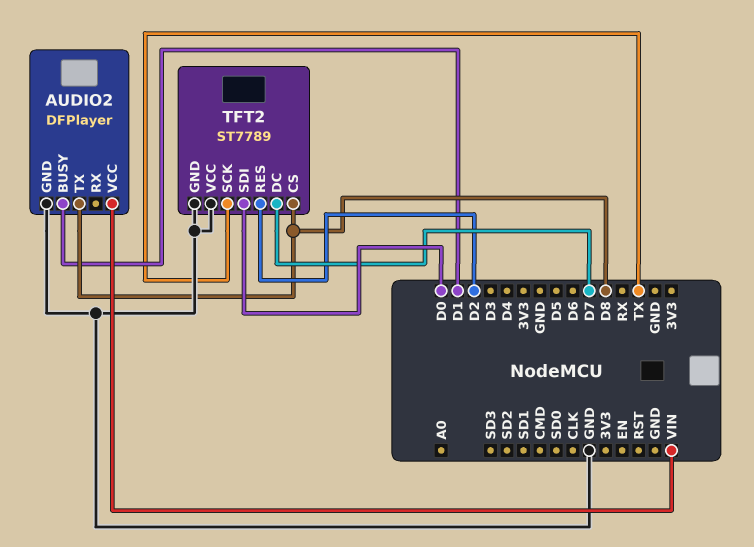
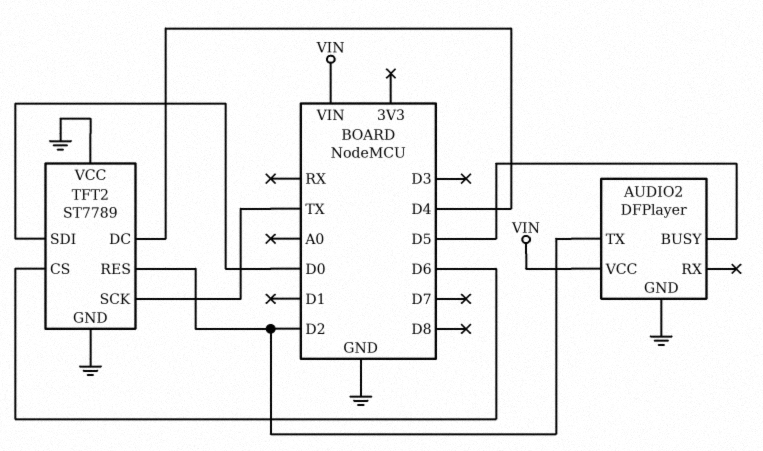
AUDIO2 pin BUSY: D1 -> D5
AUDIO2 pin TX: D8 -> D2
TFT2 pin CS: D8 -> D6
TFT2 pin DC: D7 -> D4

